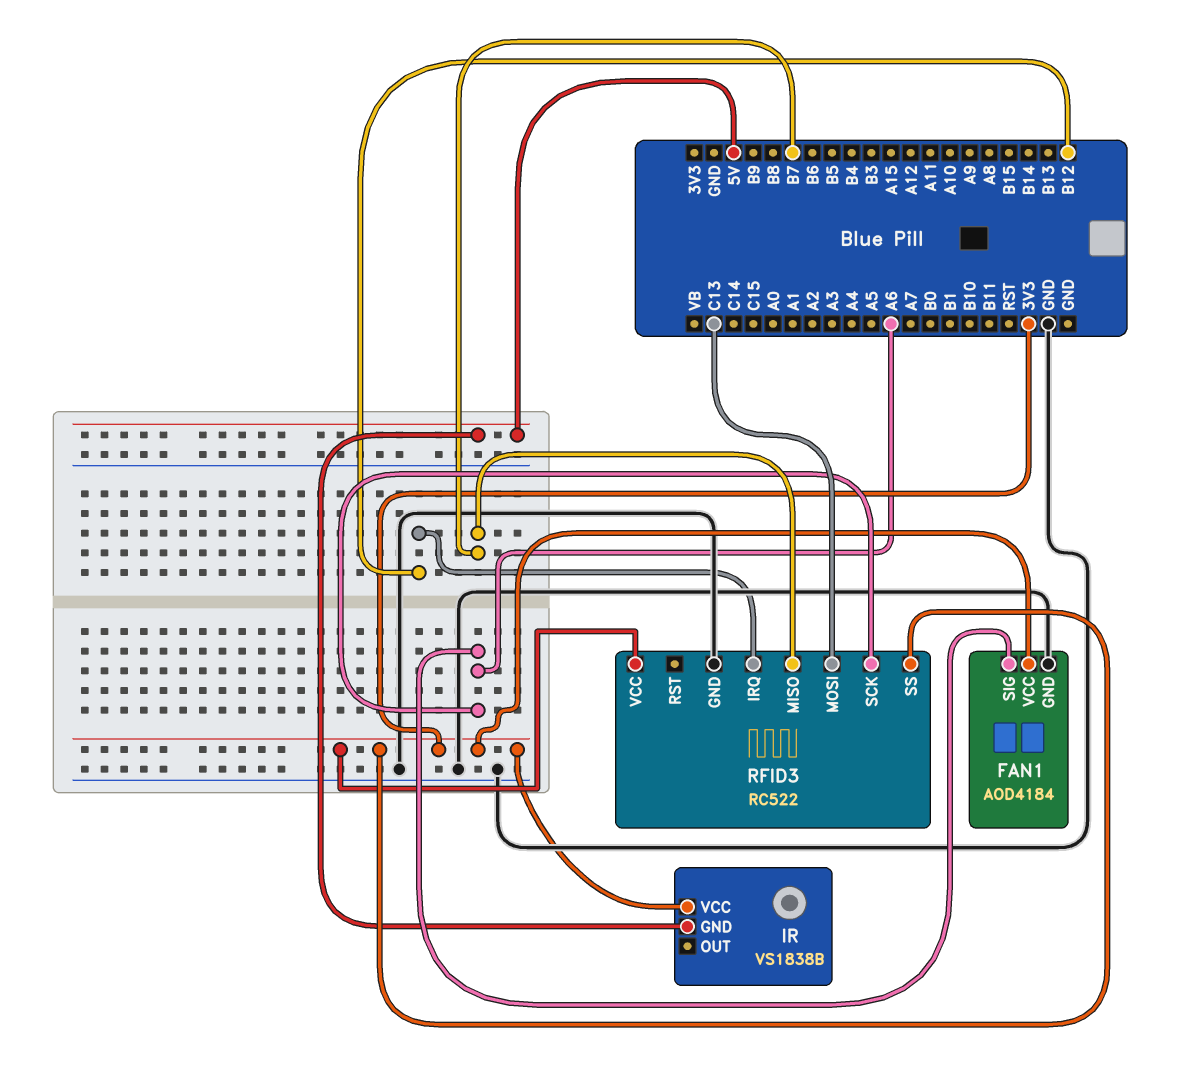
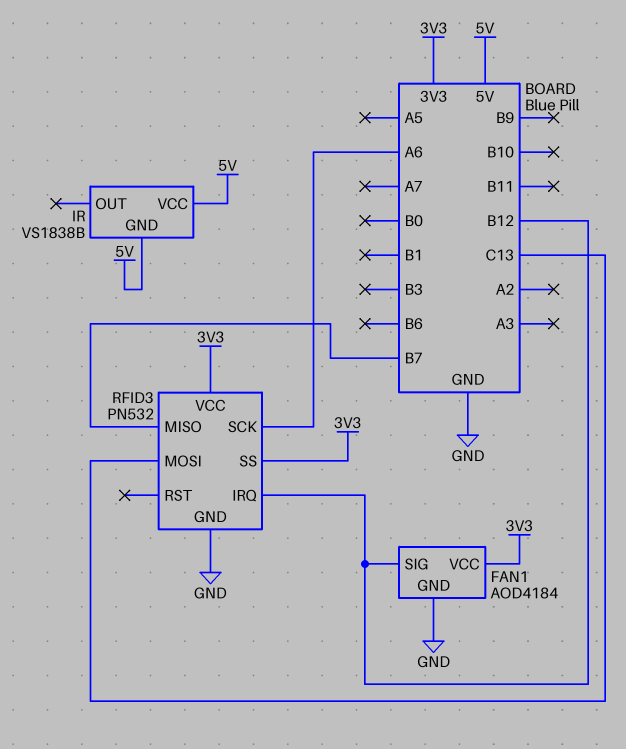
FAN1 pin SIG: A6 -> B12
IR pin VCC: 3V3 -> 5V
RFID3: RC522 -> PN532

